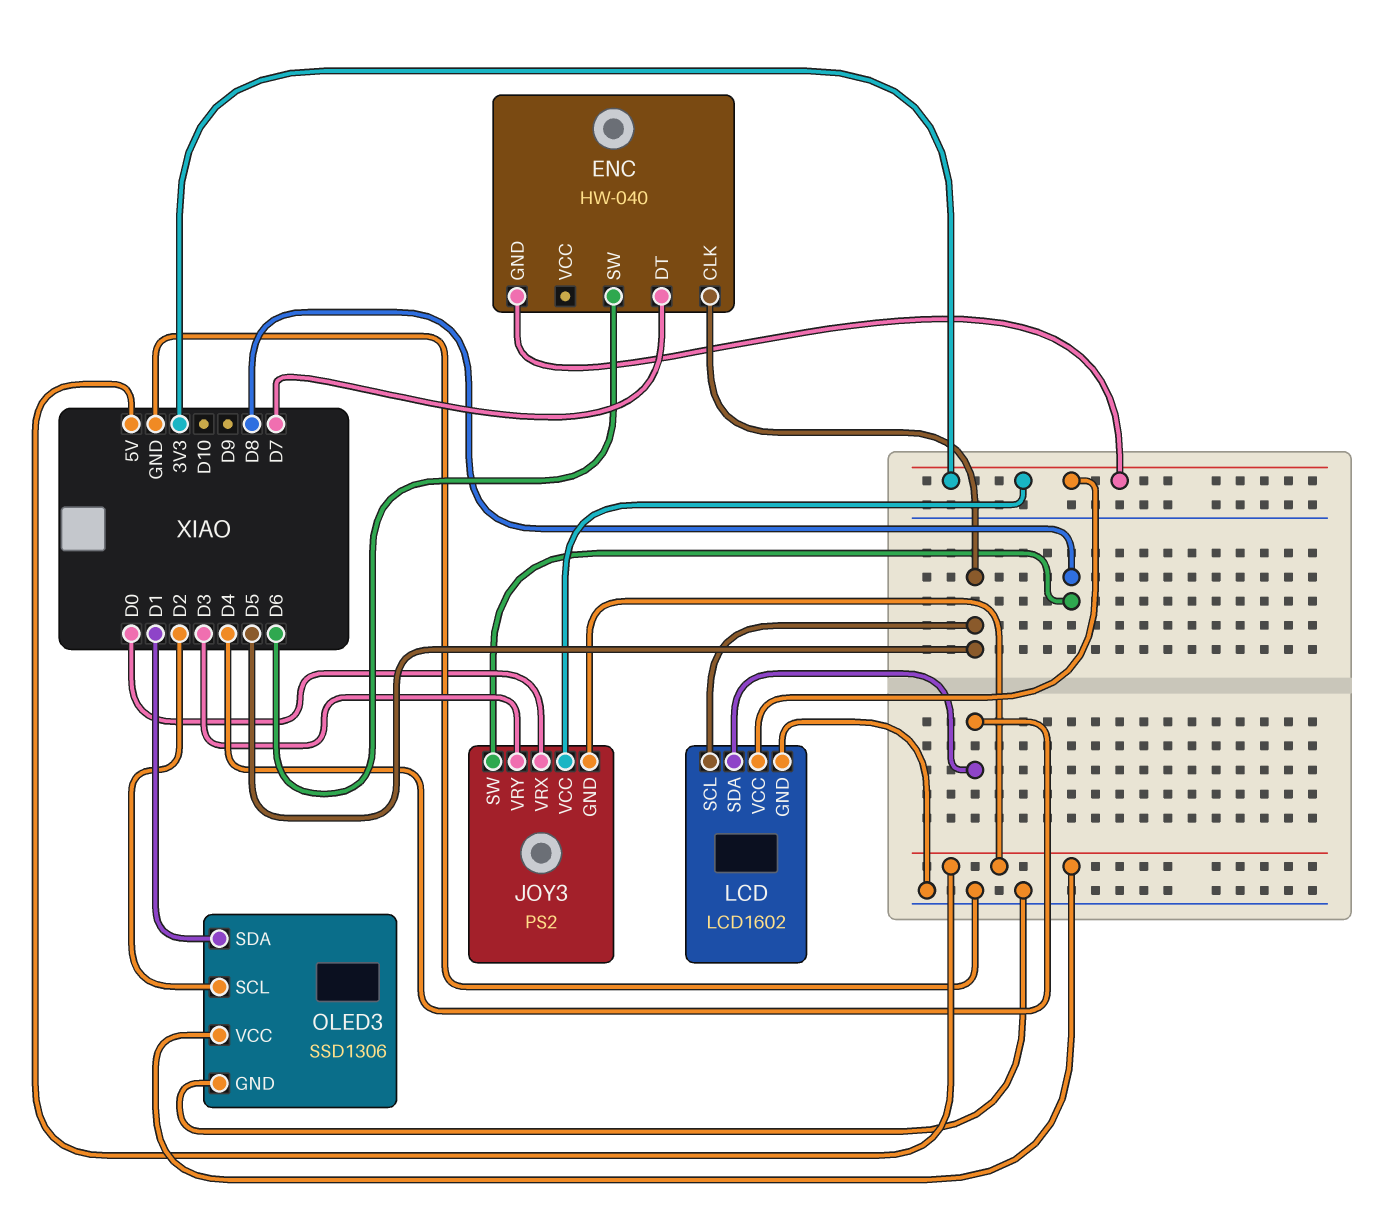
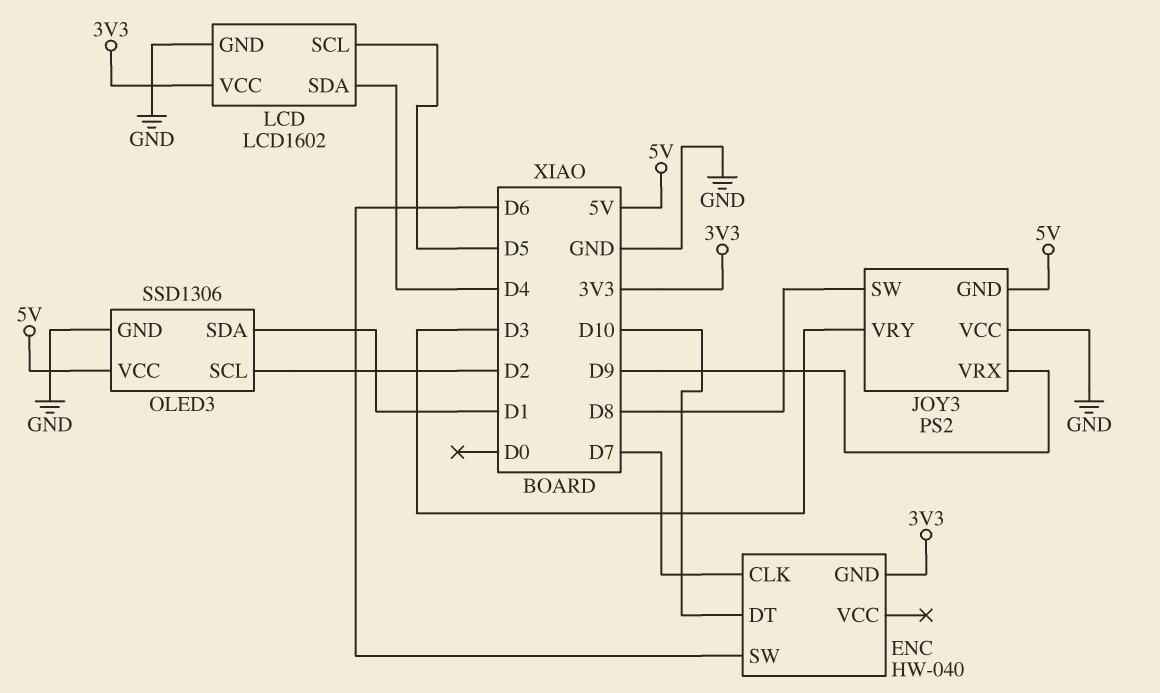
ENC pin CLK: D5 -> D7
ENC pin DT: D7 -> D10
JOY3 pin VCC: 3V3 -> GND
JOY3 pin VRX: D0 -> D9

